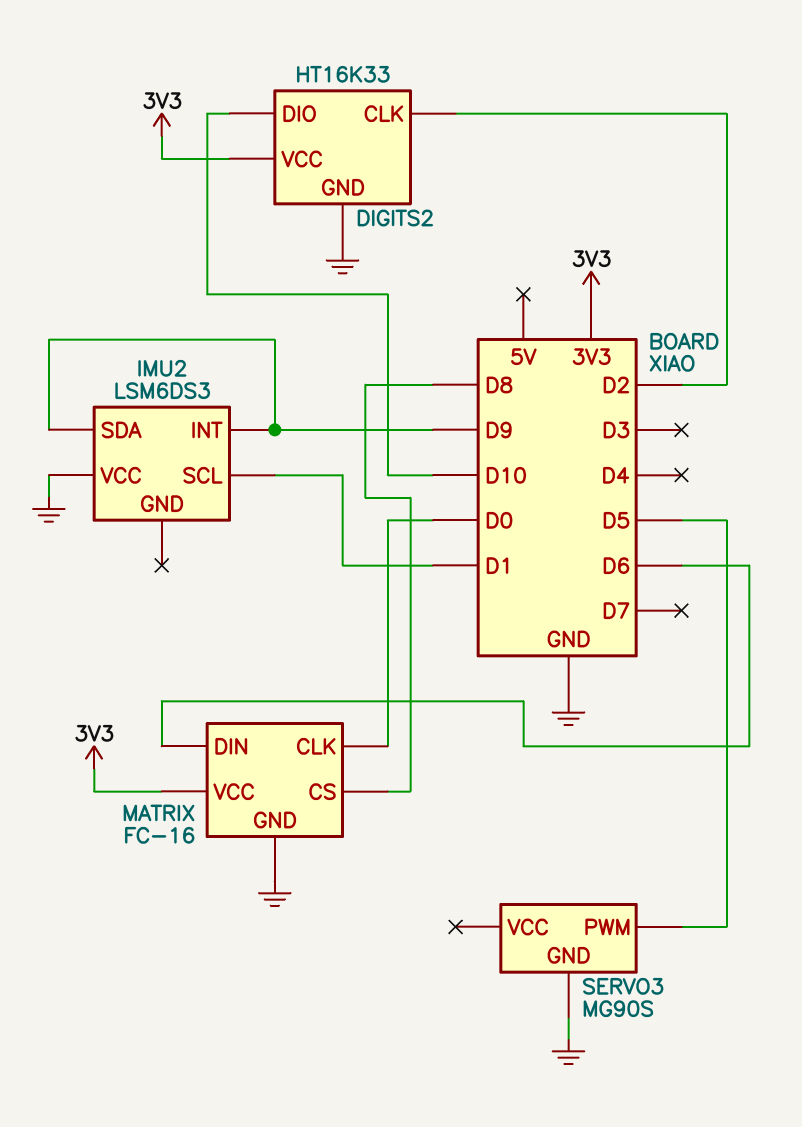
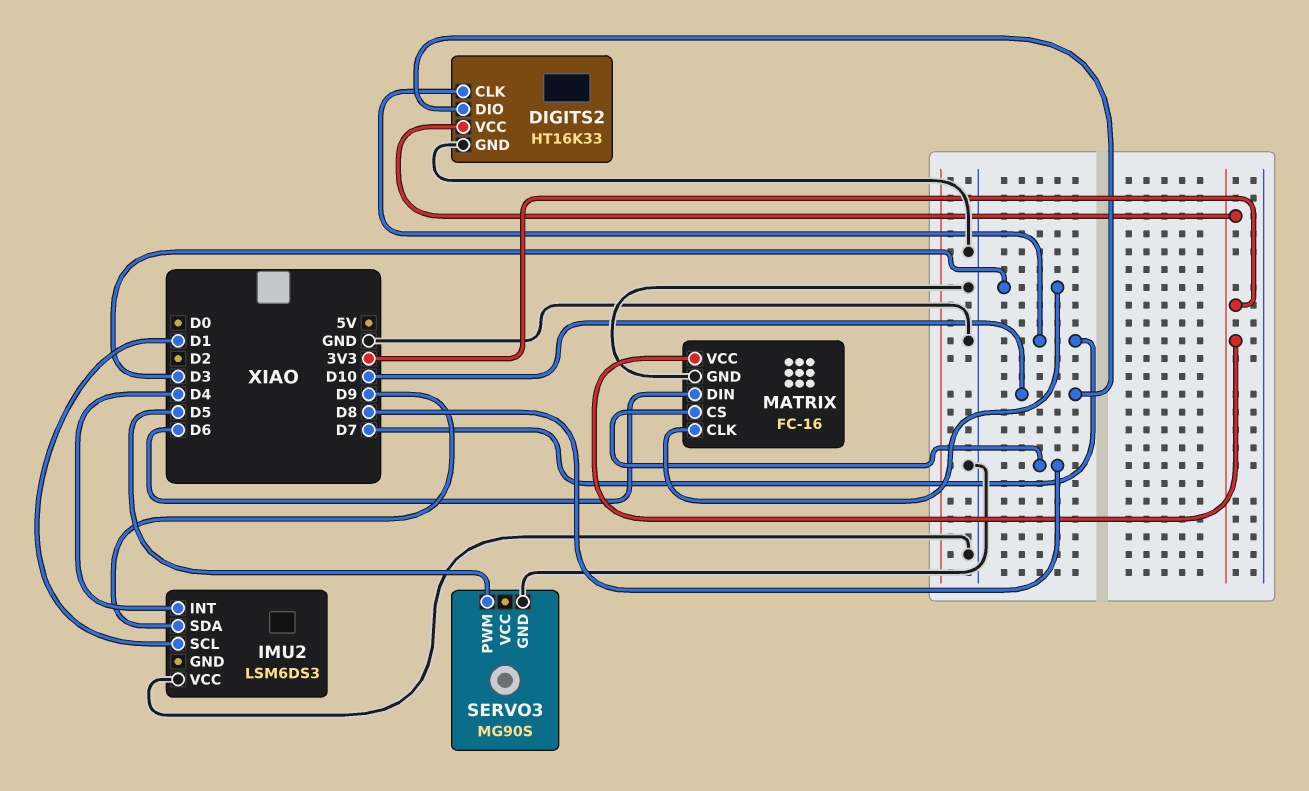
DIGITS2 pin CLK: D2 -> D7
IMU2 pin INT: D9 -> D4
MATRIX pin CLK: D0 -> D3

